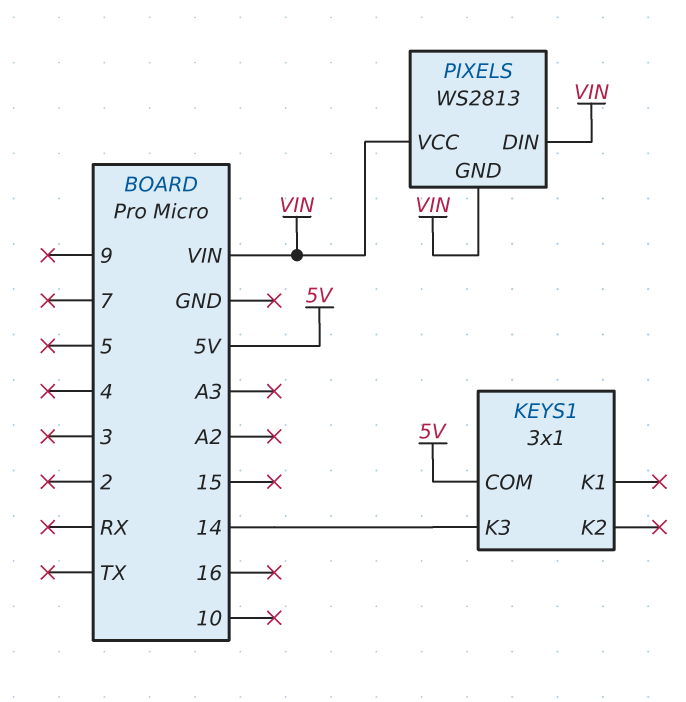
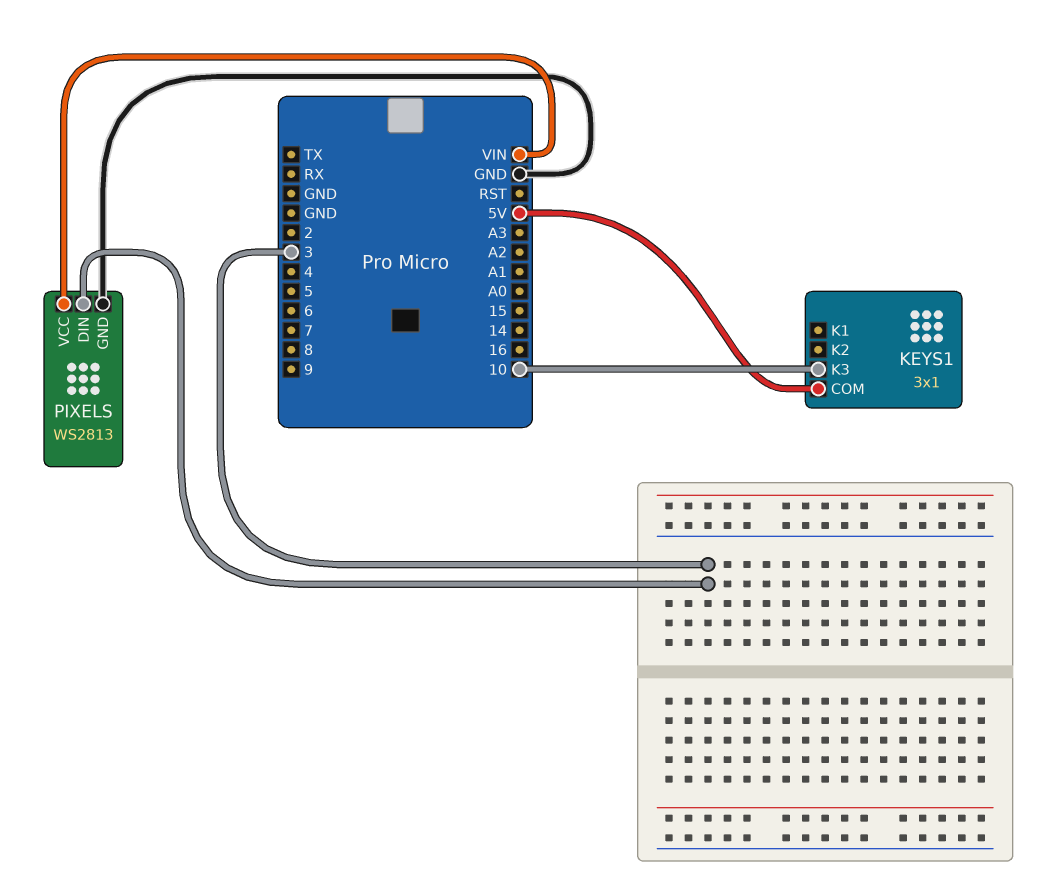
KEYS1 pin K3: 14 -> 10
PIXELS pin DIN: VIN -> 3
PIXELS pin GND: VIN -> GND

